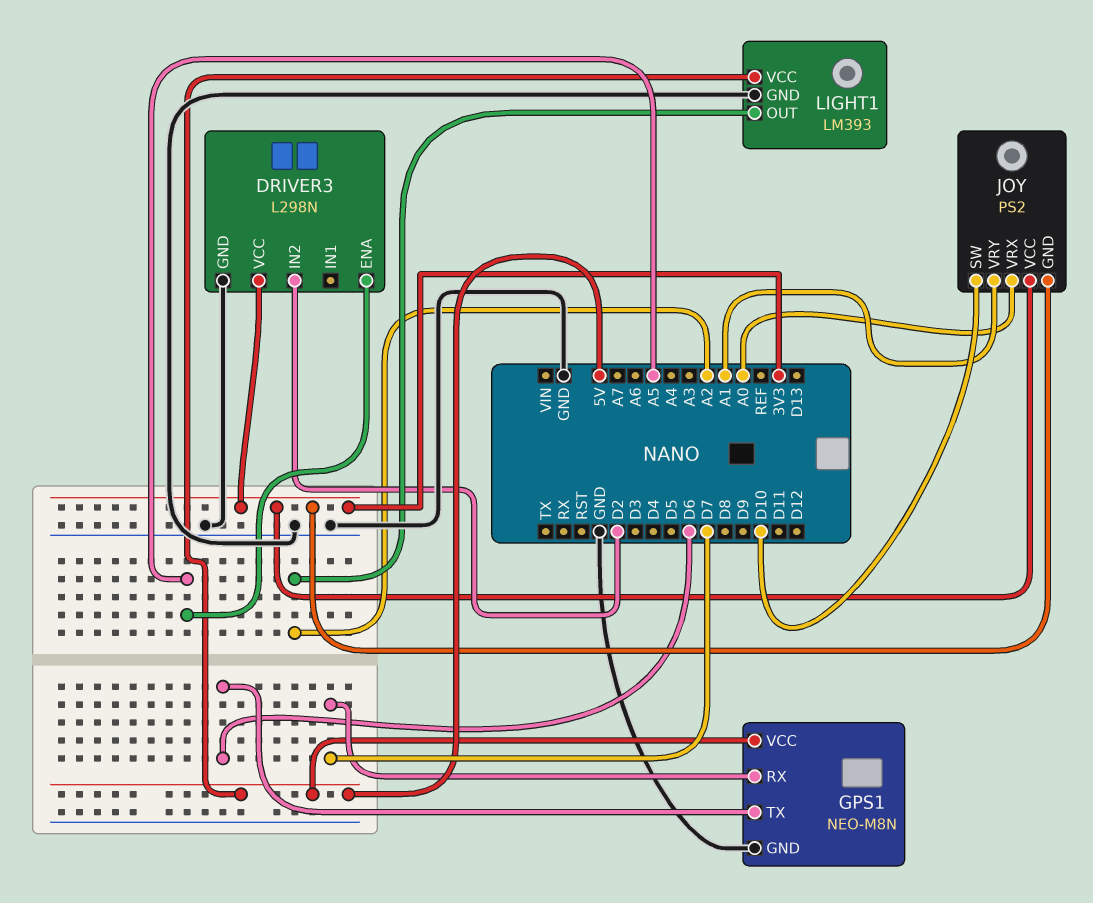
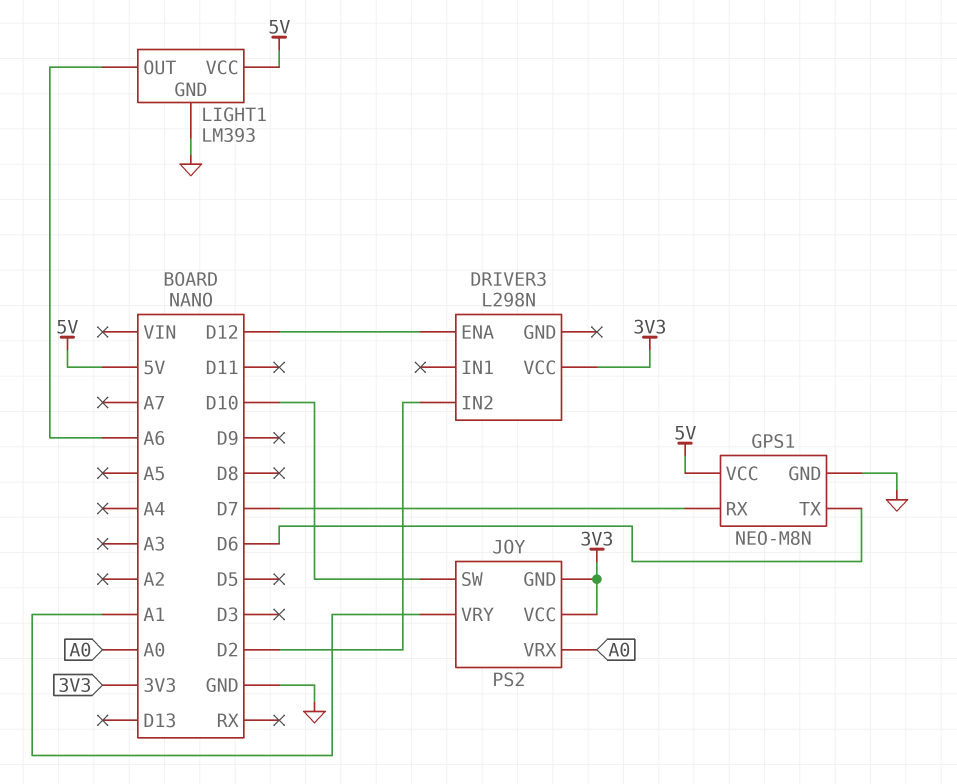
DRIVER3 pin ENA: A5 -> D12
DRIVER3 pin GND: GND -> none
LIGHT1 pin OUT: A2 -> A6

